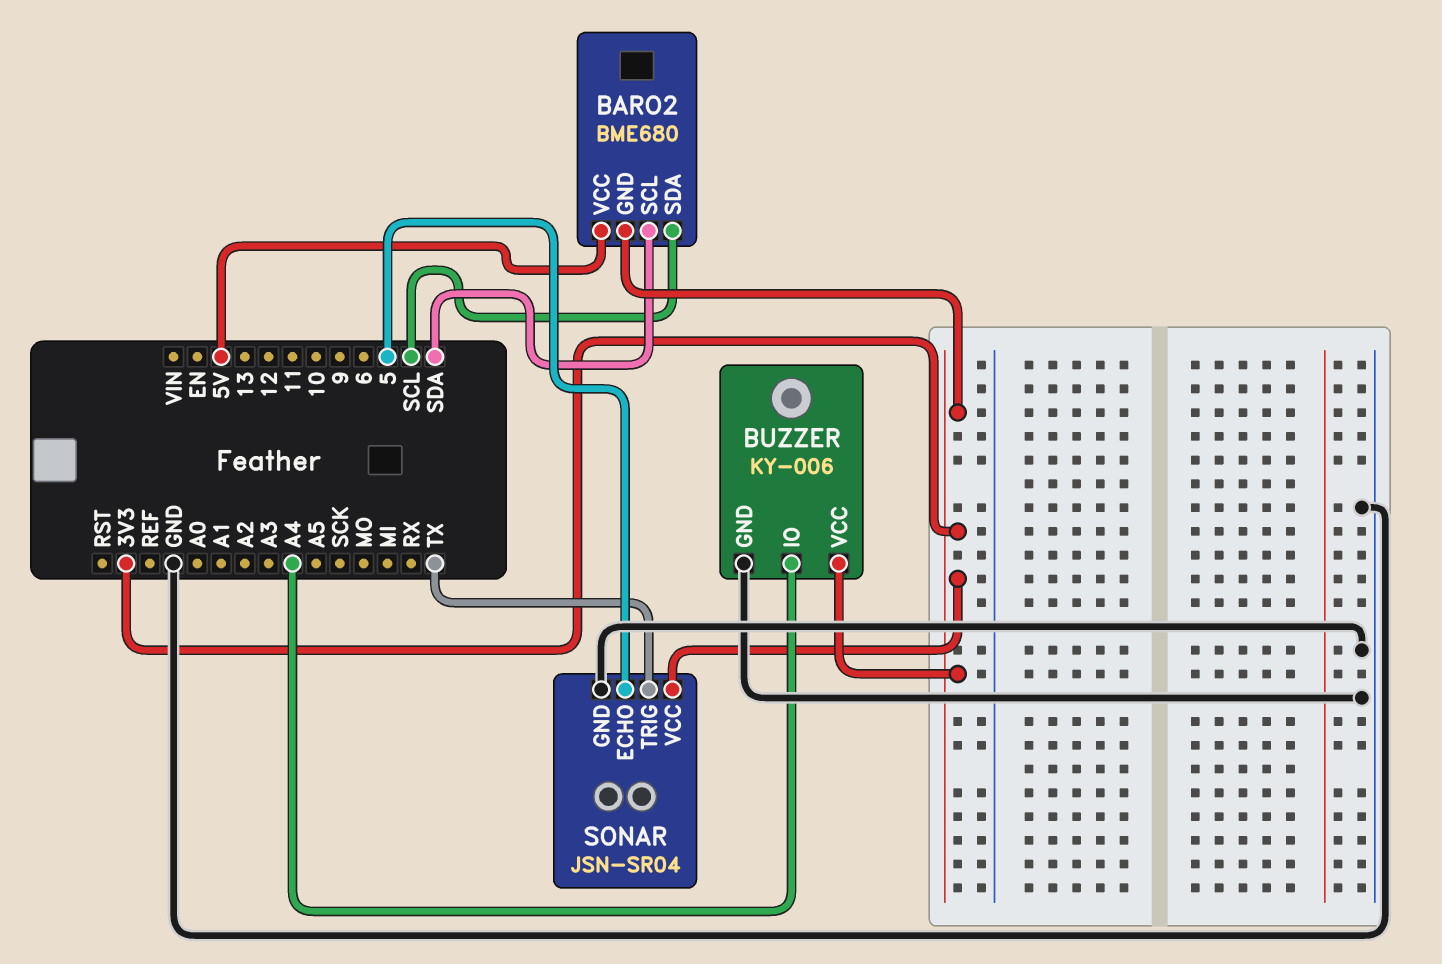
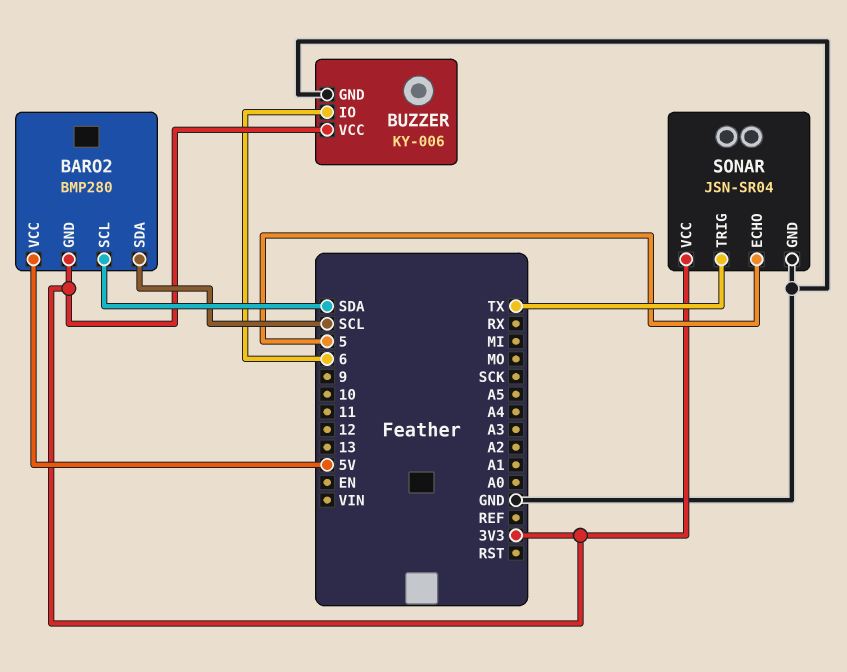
BARO2: BME680 -> BMP280
BUZZER pin IO: A4 -> 6

